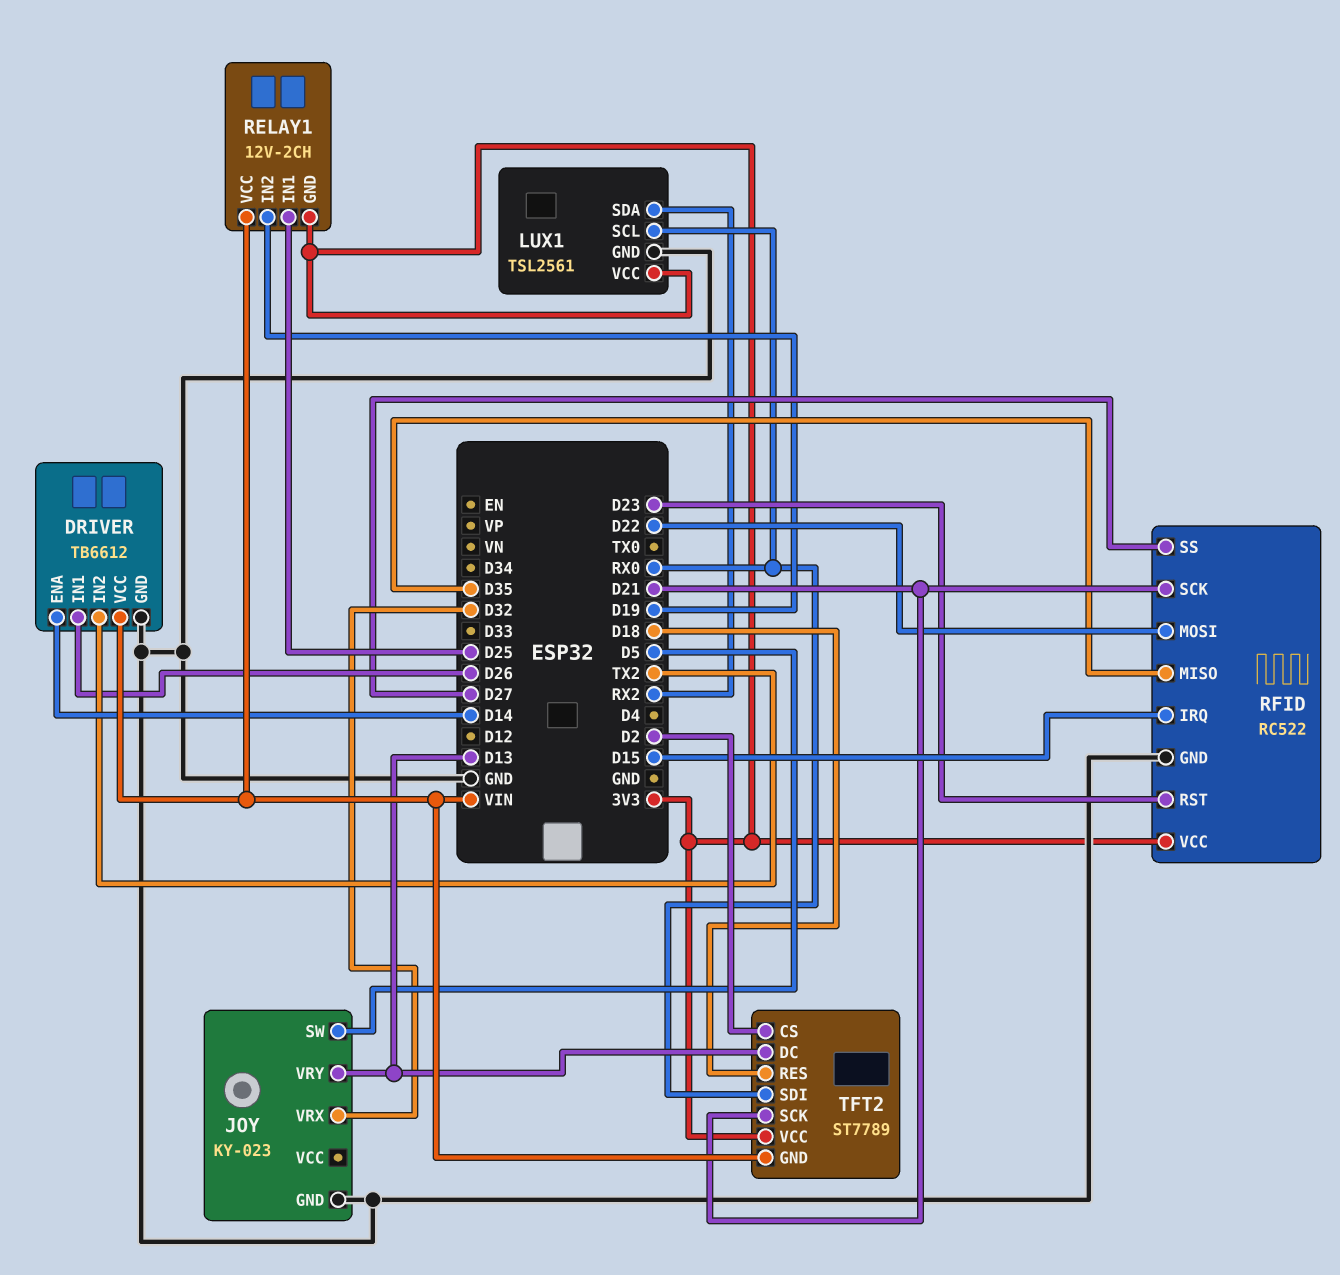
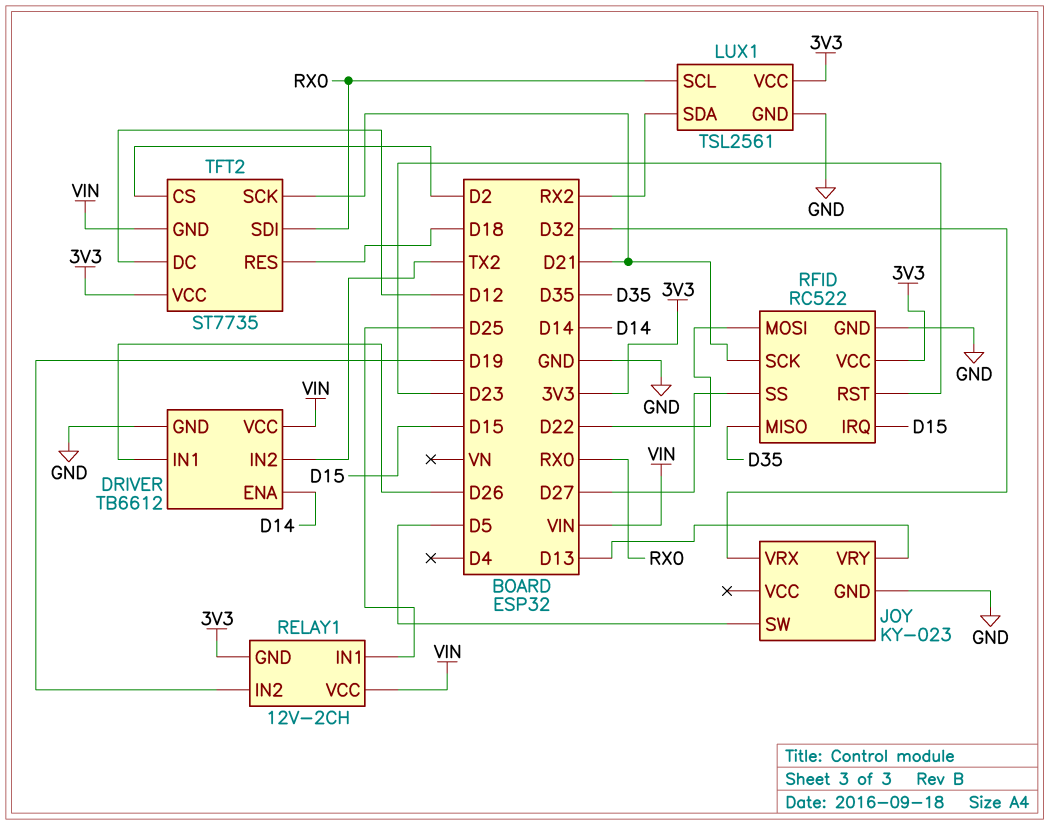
TFT2: ST7789 -> ST7735
TFT2 pin DC: D13 -> D12

